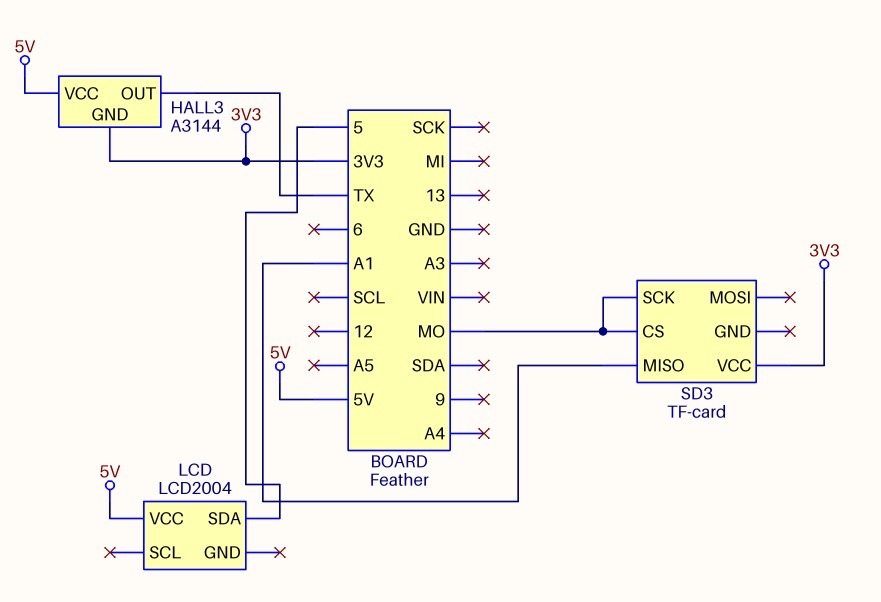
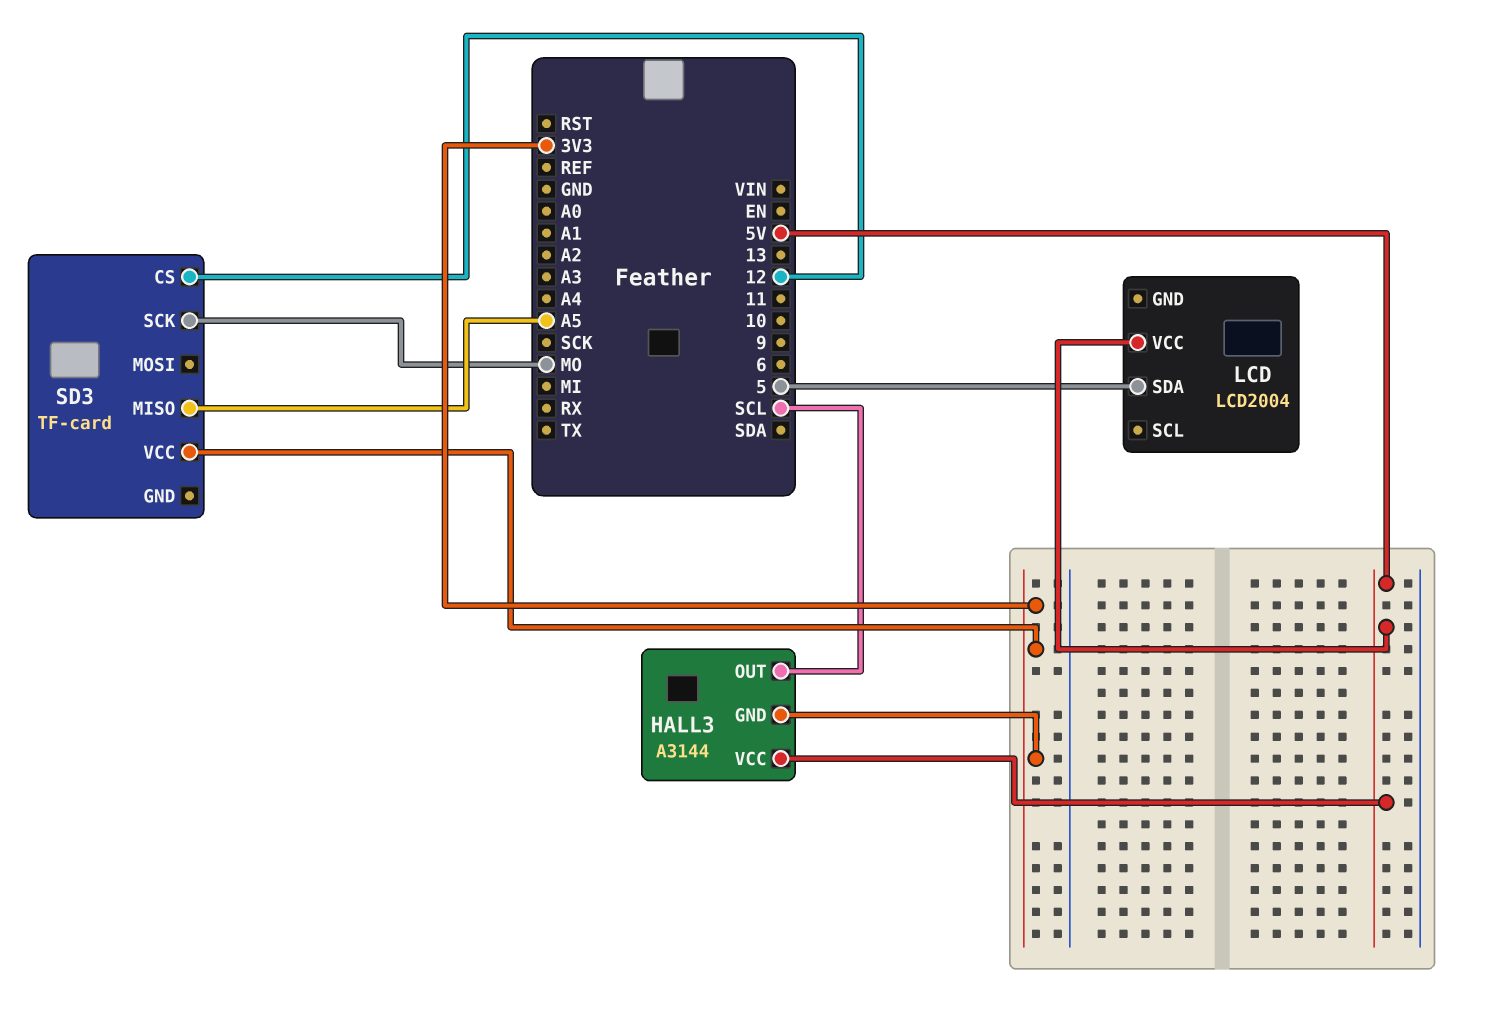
HALL3 pin OUT: TX -> SCL
SD3 pin CS: MO -> 12
SD3 pin MISO: A1 -> A5

